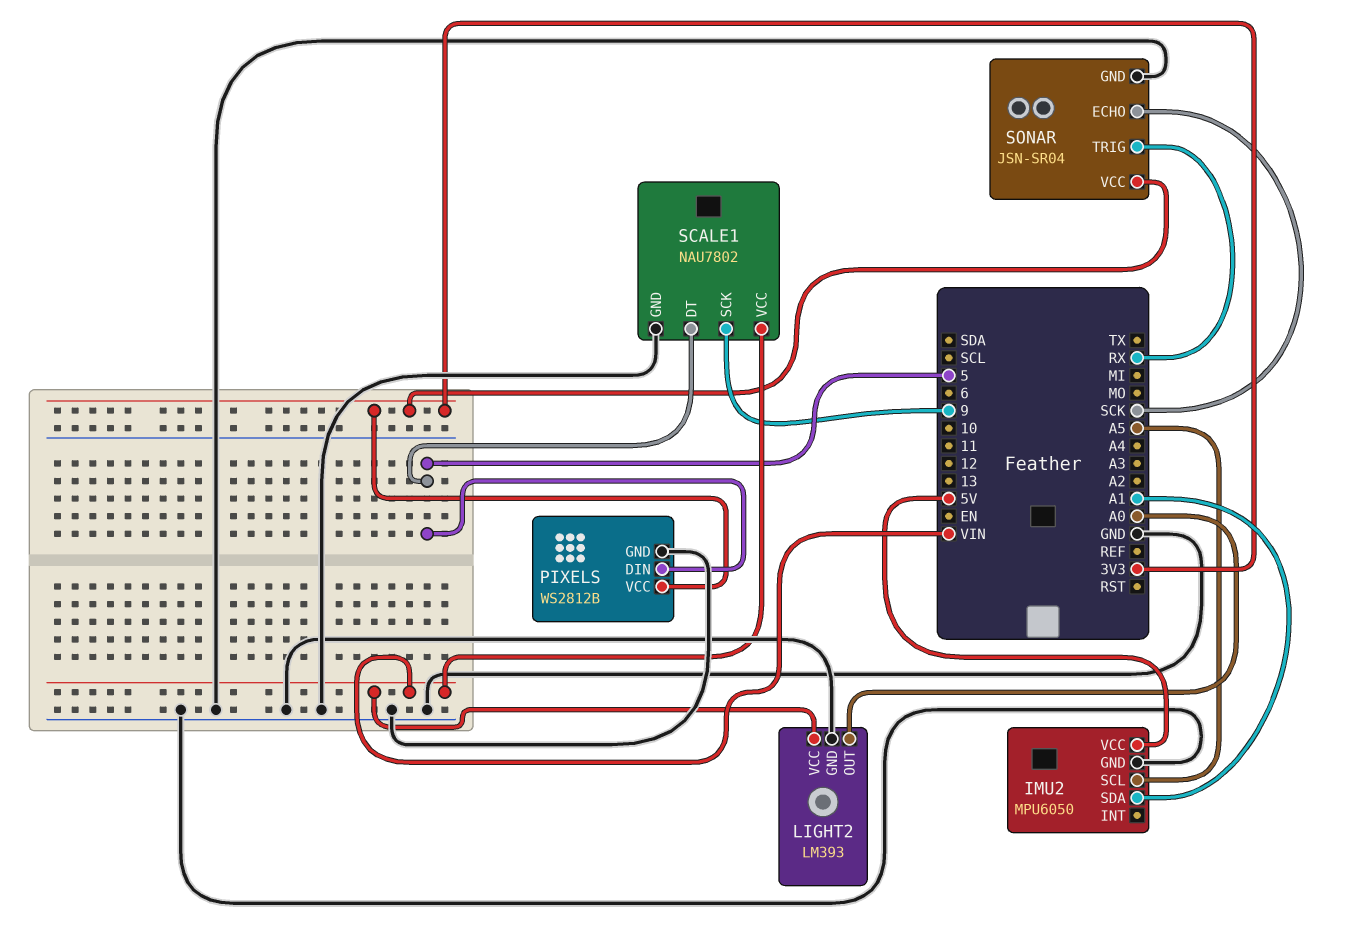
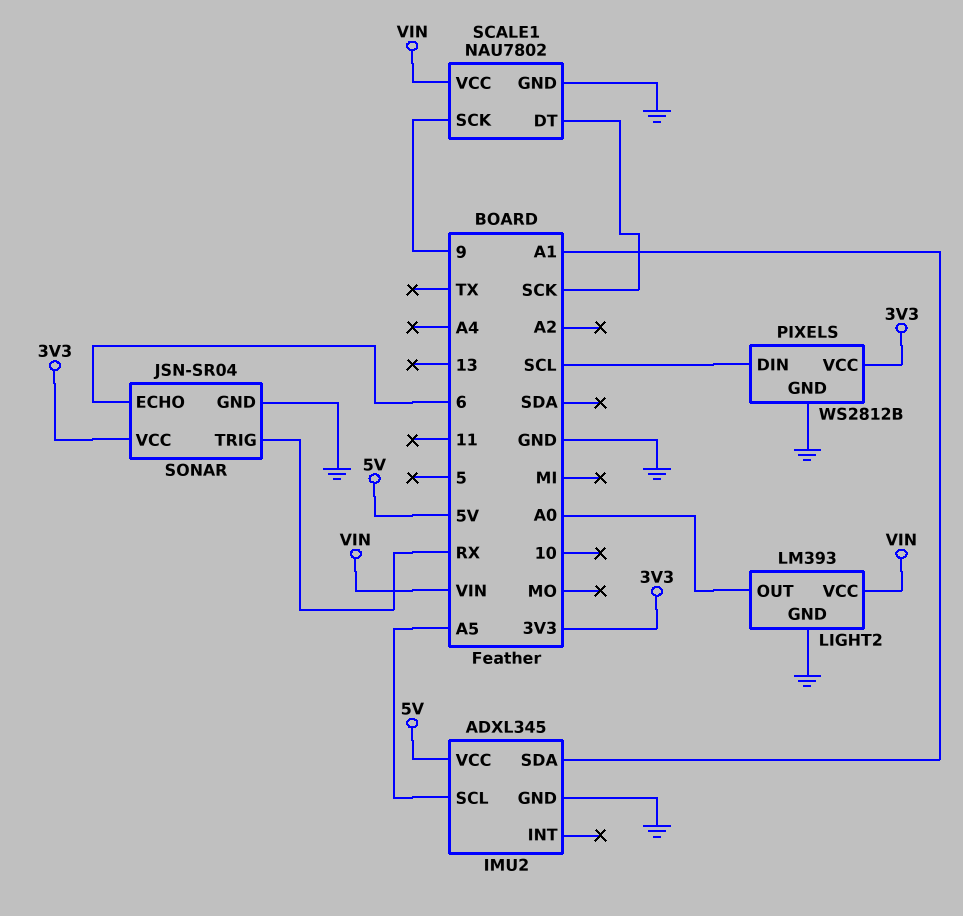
IMU2: MPU6050 -> ADXL345
PIXELS pin DIN: 5 -> SCL
SCALE1 pin DT: 5 -> SCK
SONAR pin ECHO: SCK -> 6

